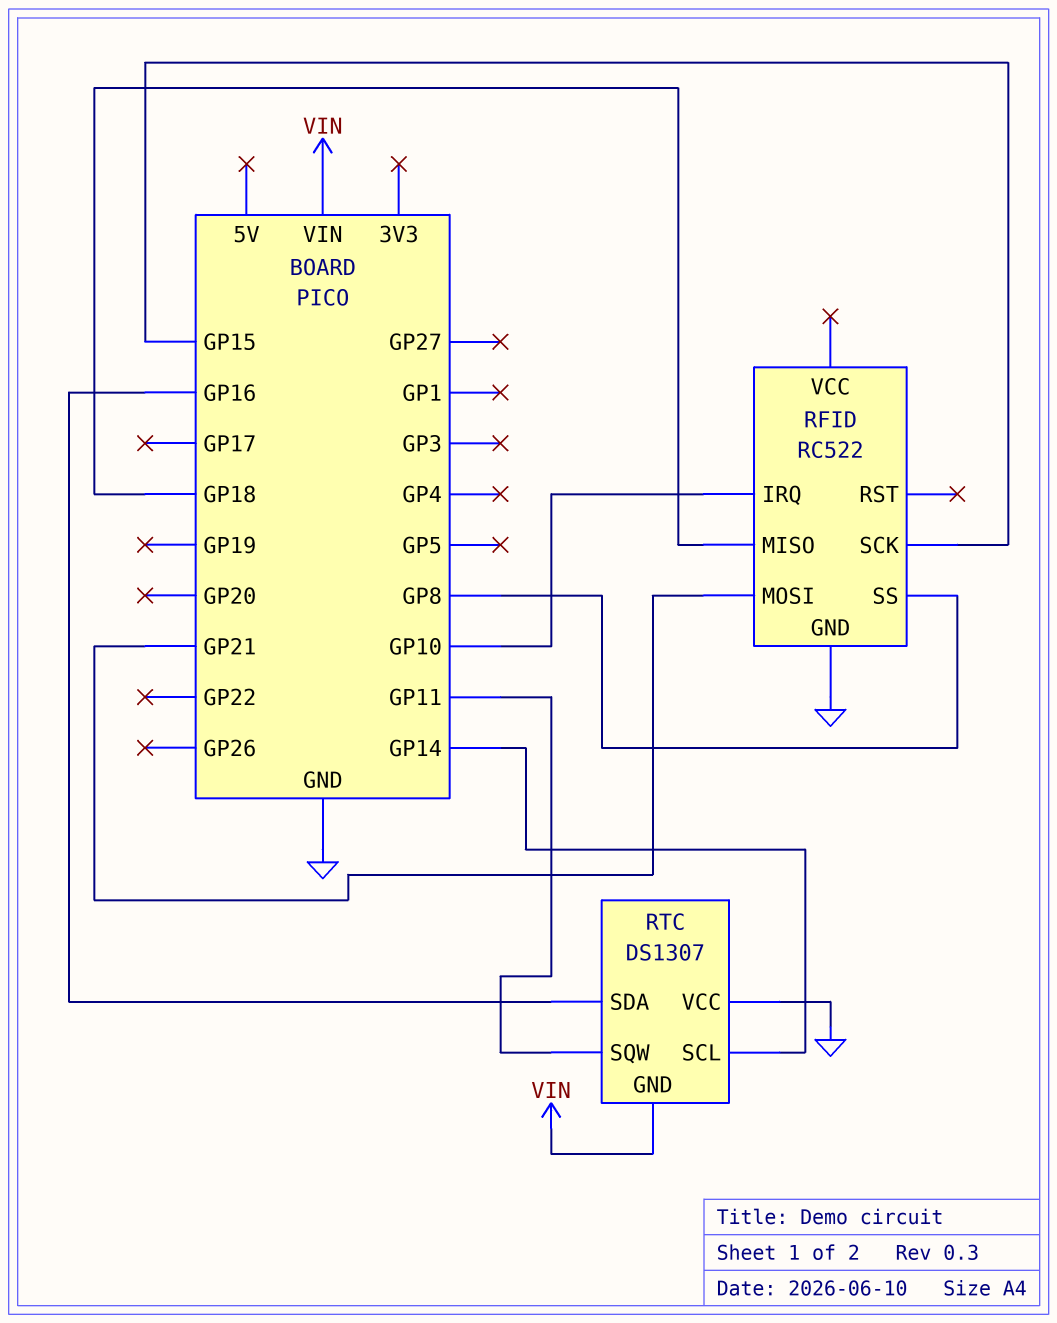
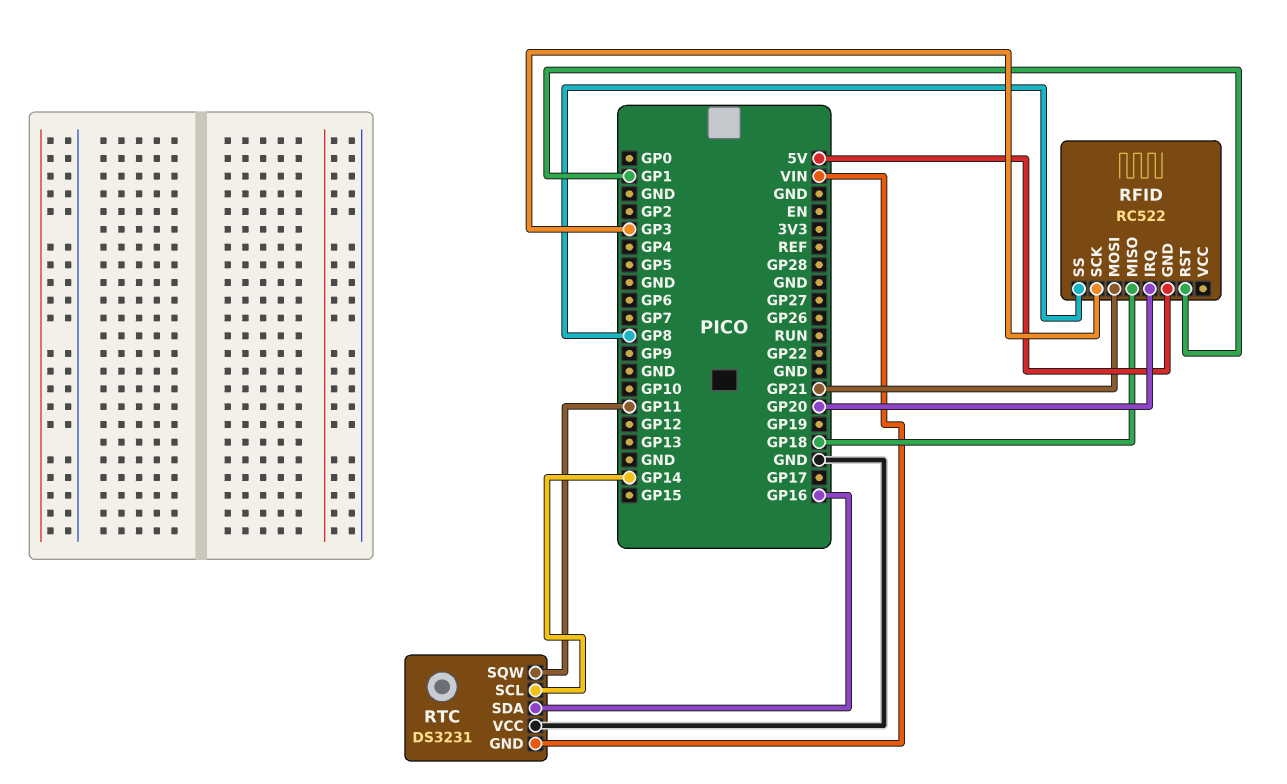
RFID pin GND: GND -> 5V
RFID pin IRQ: GP10 -> GP20
RFID pin RST: none -> GP1
RFID pin SCK: GP15 -> GP3
RTC: DS1307 -> DS3231

